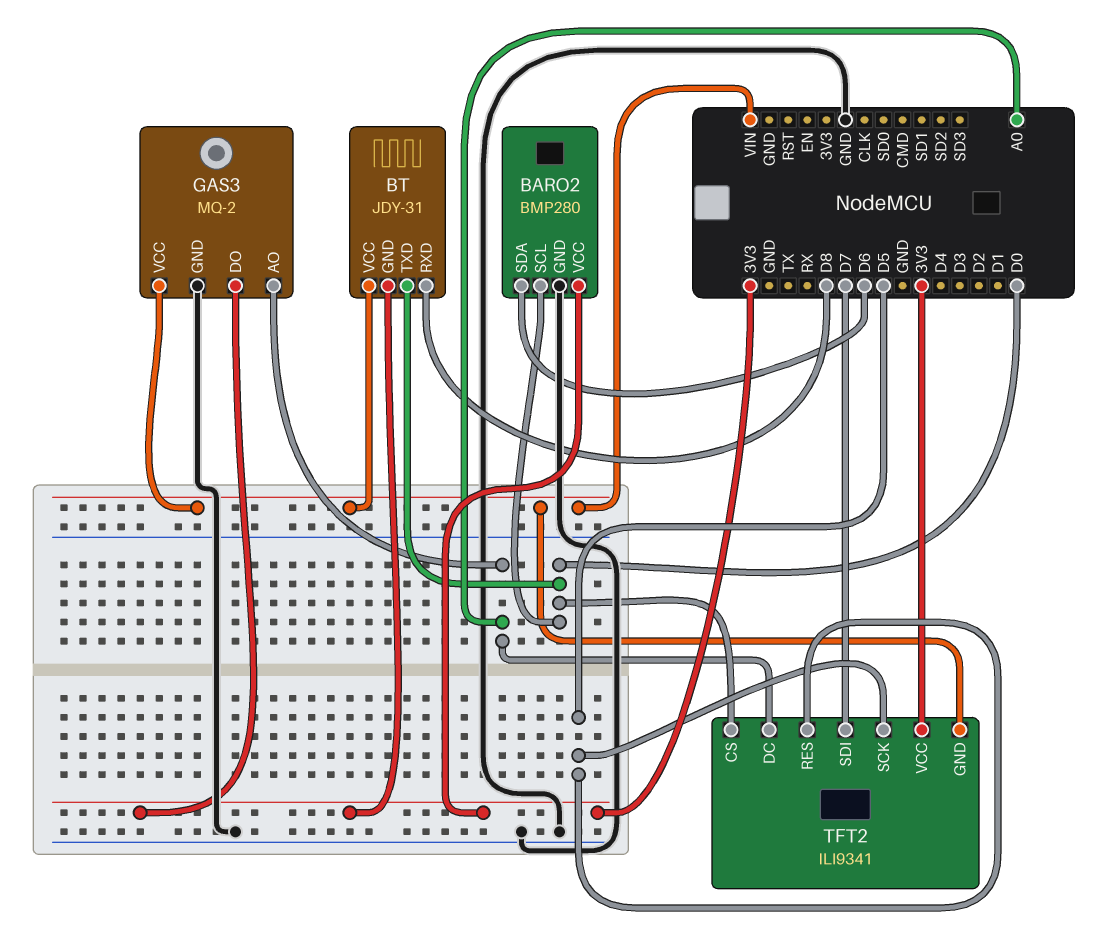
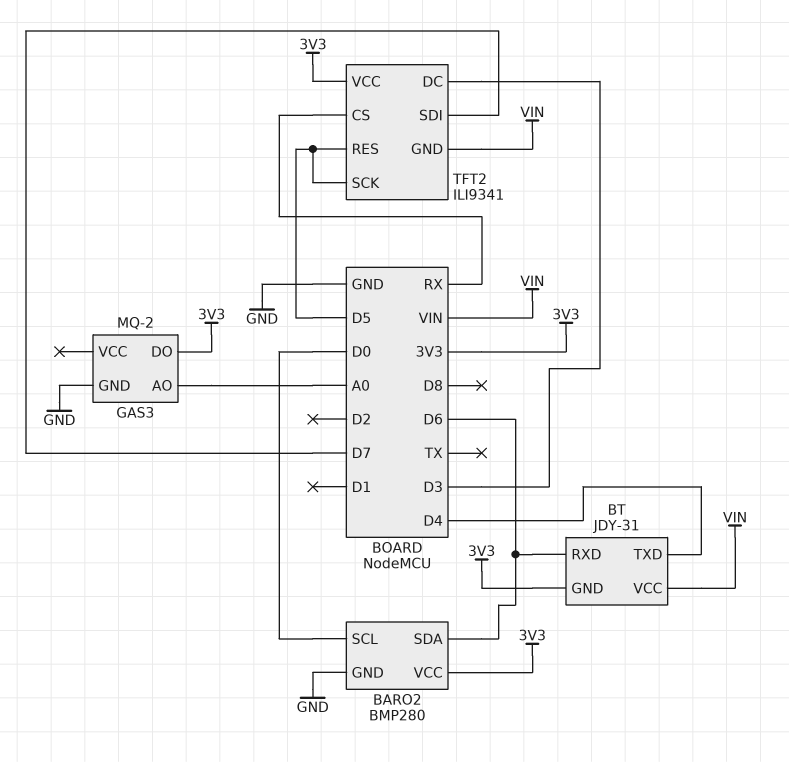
BT pin RXD: D8 -> D6
BT pin TXD: D0 -> D4
GAS3 pin VCC: VIN -> none
TFT2 pin CS: D0 -> RX
TFT2 pin DC: A0 -> D3

